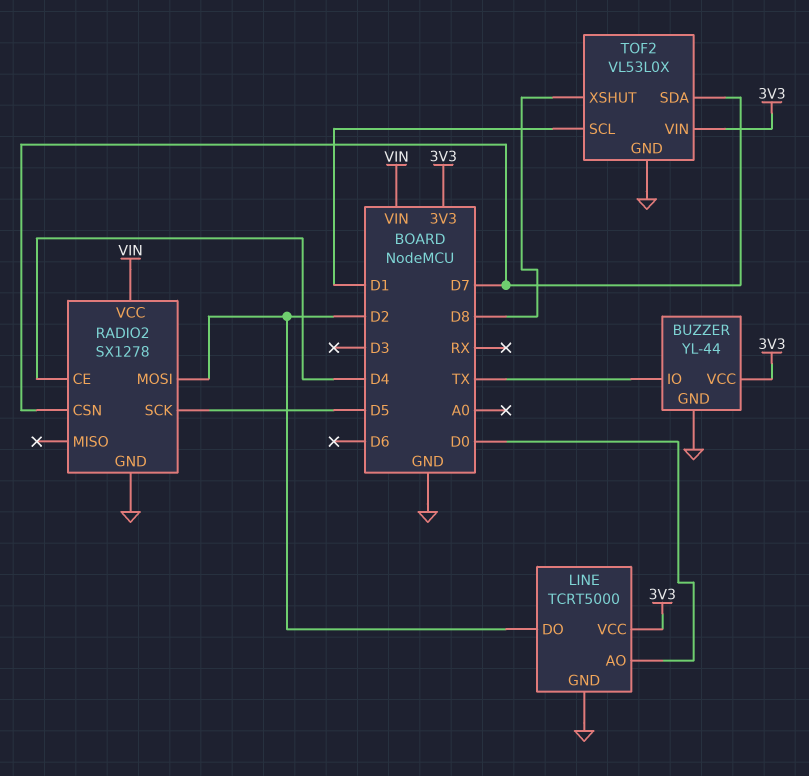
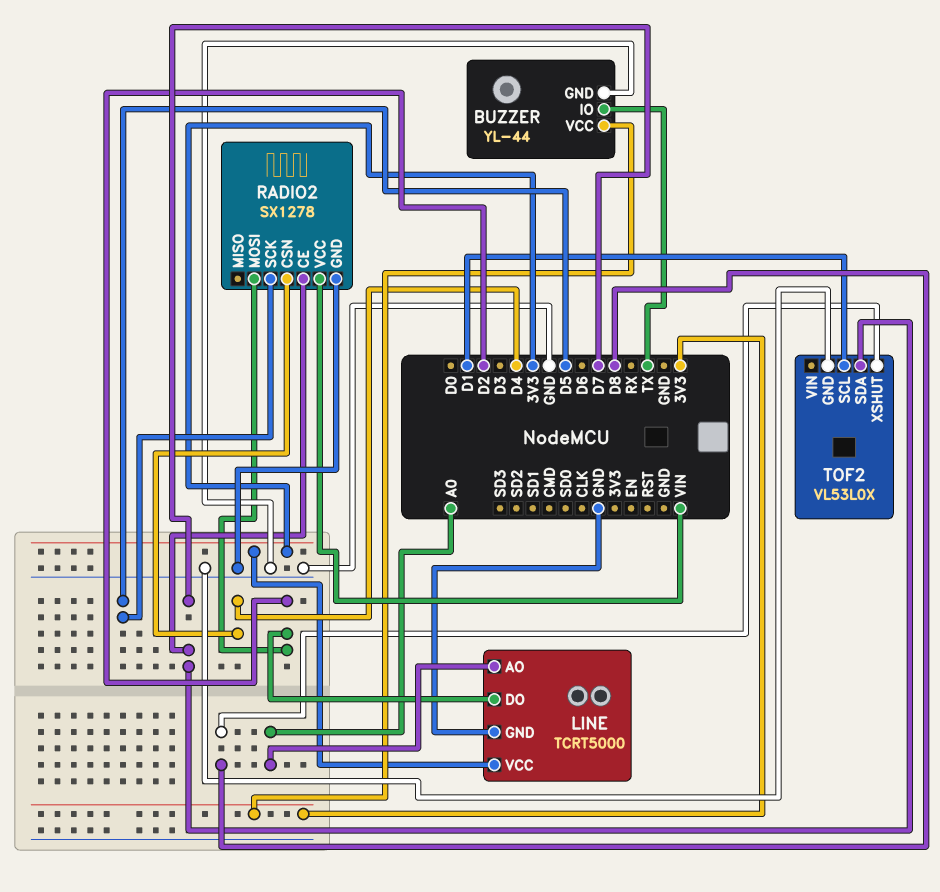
LINE pin AO: D0 -> A0
RADIO2 pin CE: D4 -> D7
RADIO2 pin CSN: D7 -> D4
TOF2 pin VIN: 3V3 -> none

